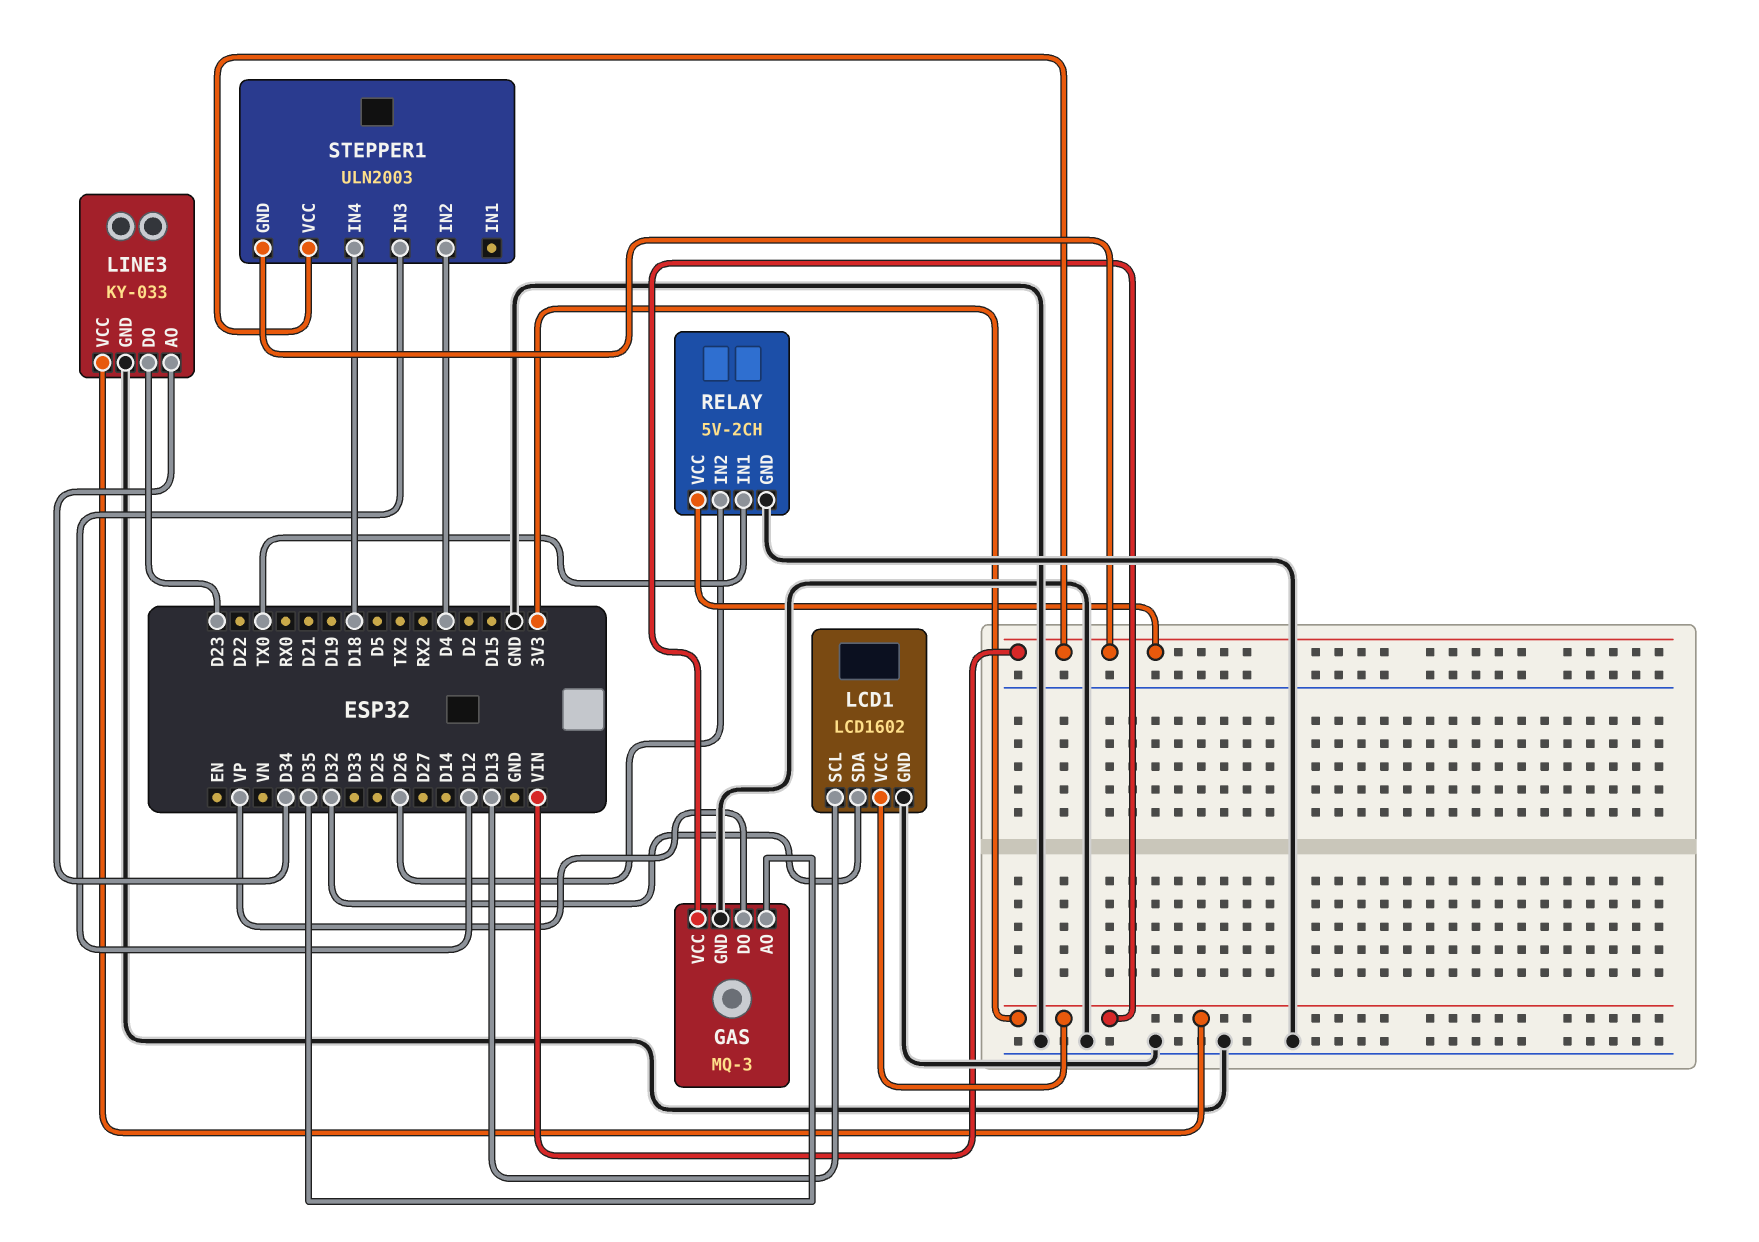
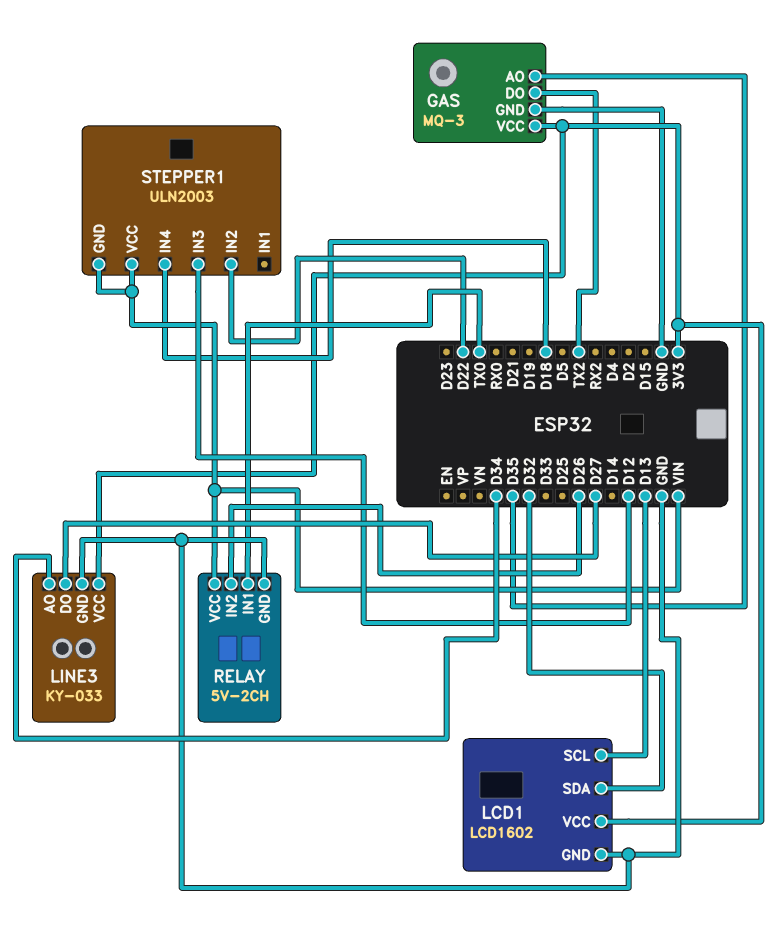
GAS pin DO: VP -> TX2
LINE3 pin DO: D23 -> D27
STEPPER1 pin IN2: D4 -> D22

